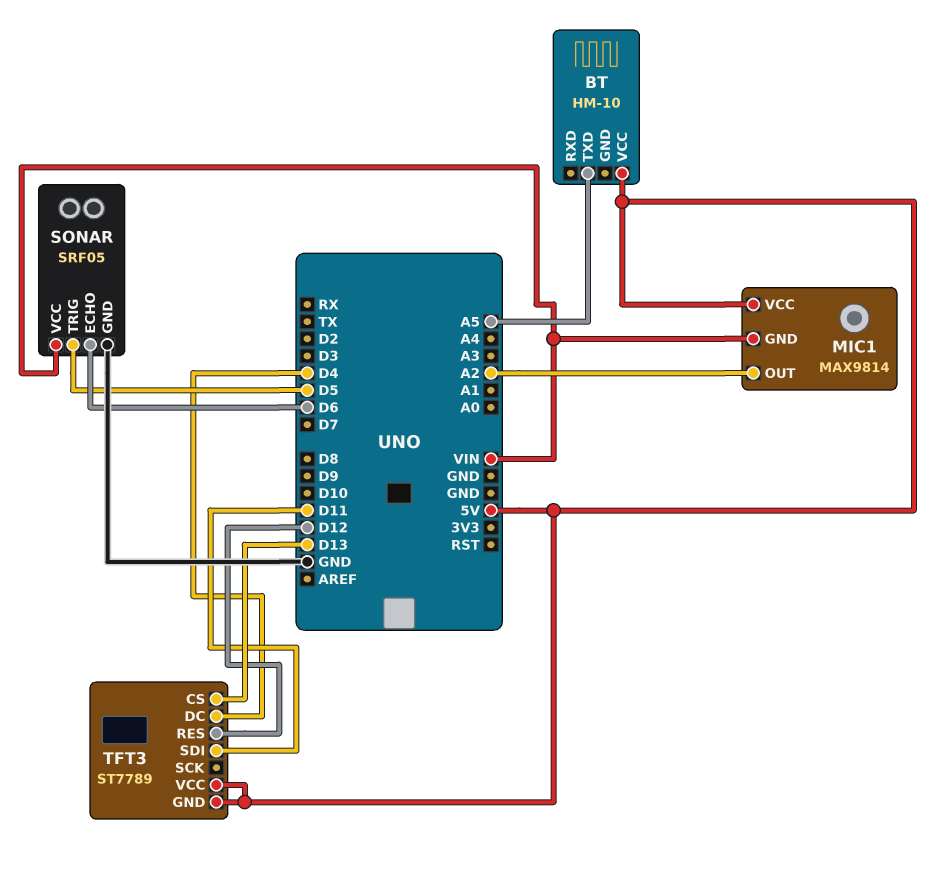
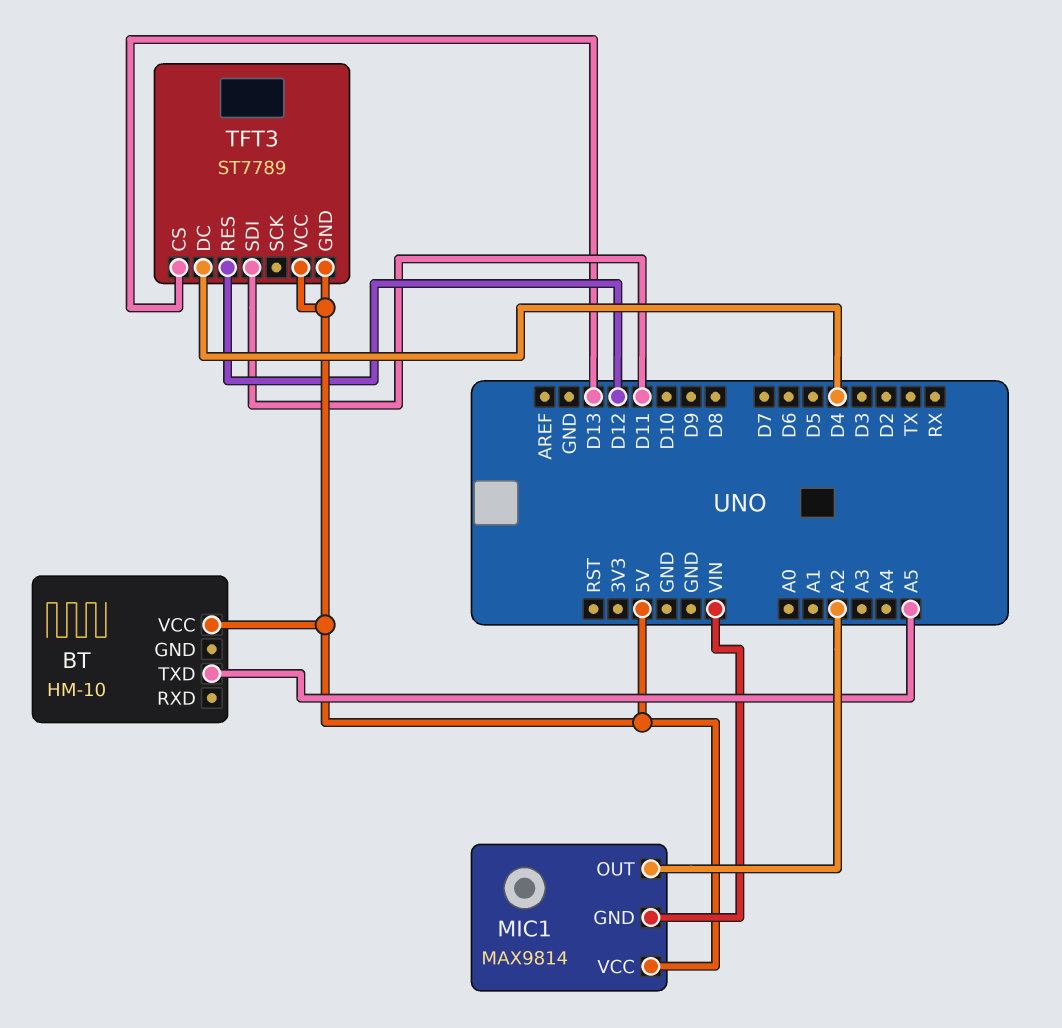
SONAR: SRF05 -> none
SONAR pin ECHO: D6 -> none
SONAR pin GND: GND -> none
SONAR pin TRIG: D5 -> none
SONAR pin VCC: VIN -> none

